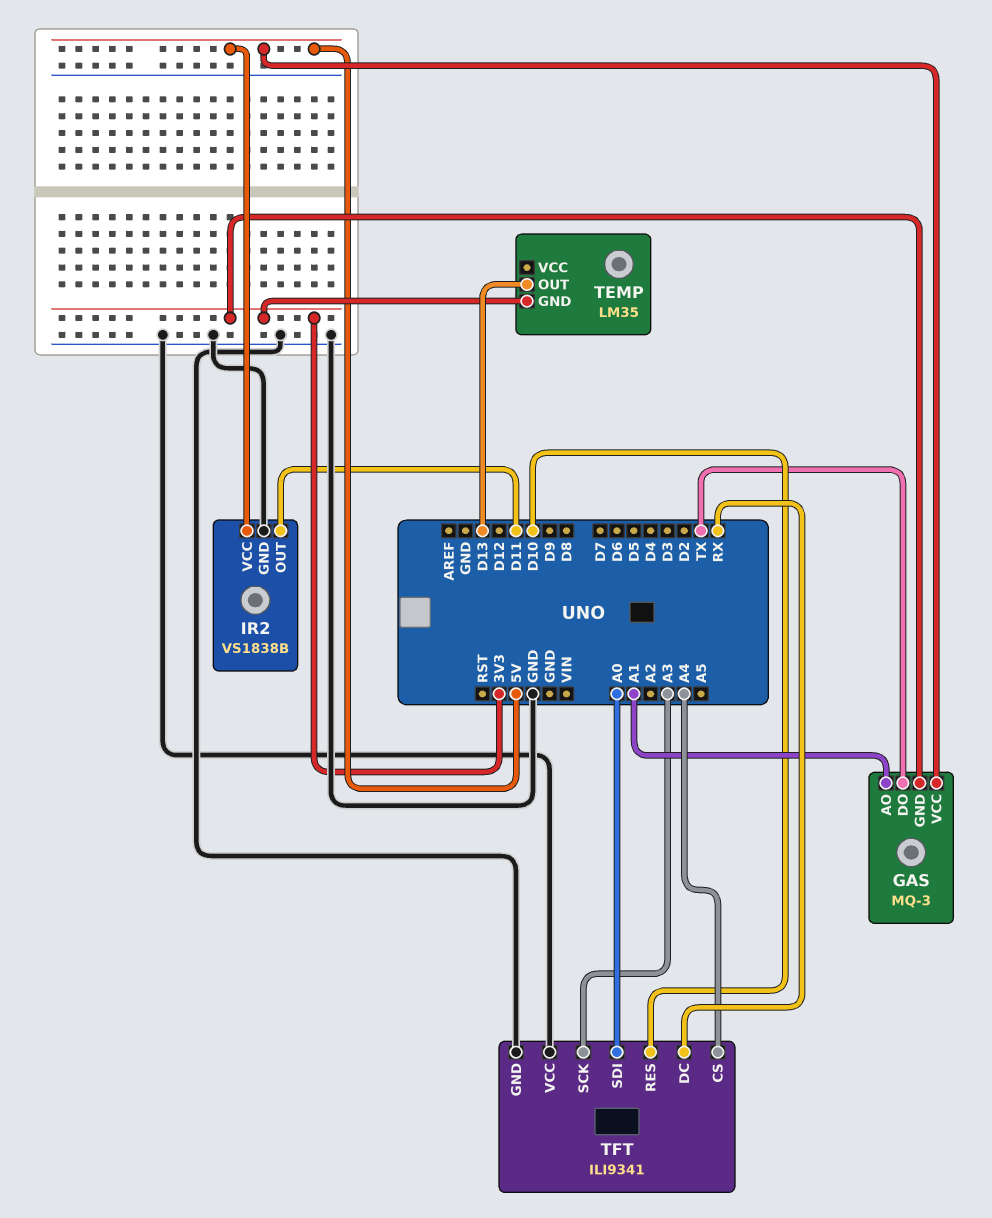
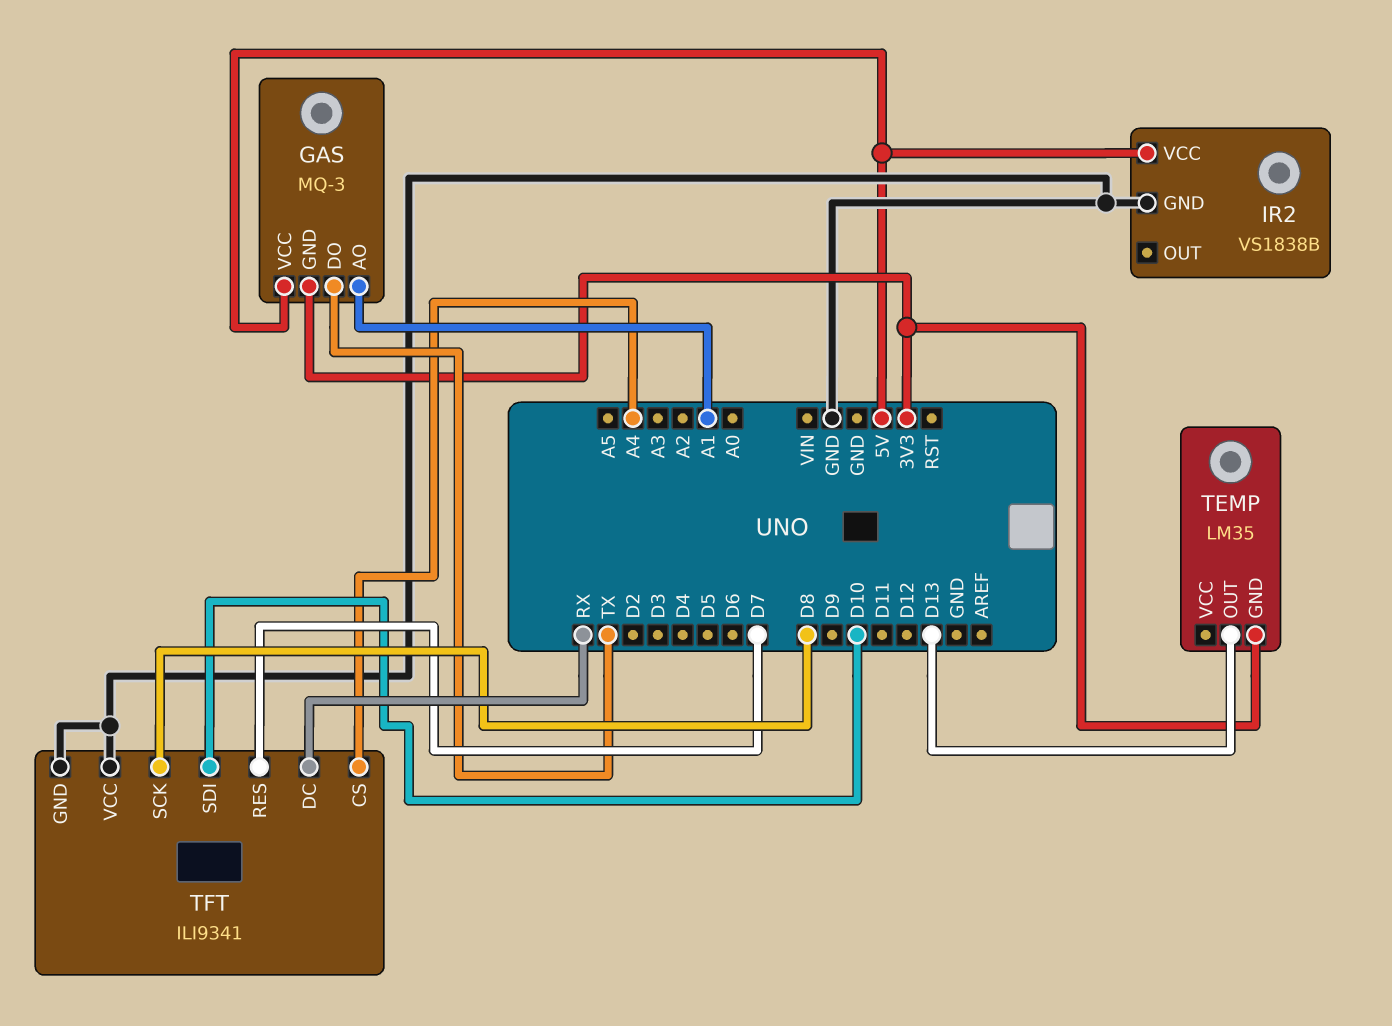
IR2 pin OUT: D11 -> none
TFT pin RES: D10 -> D7
TFT pin SCK: A3 -> D8
TFT pin SDI: A0 -> D10

